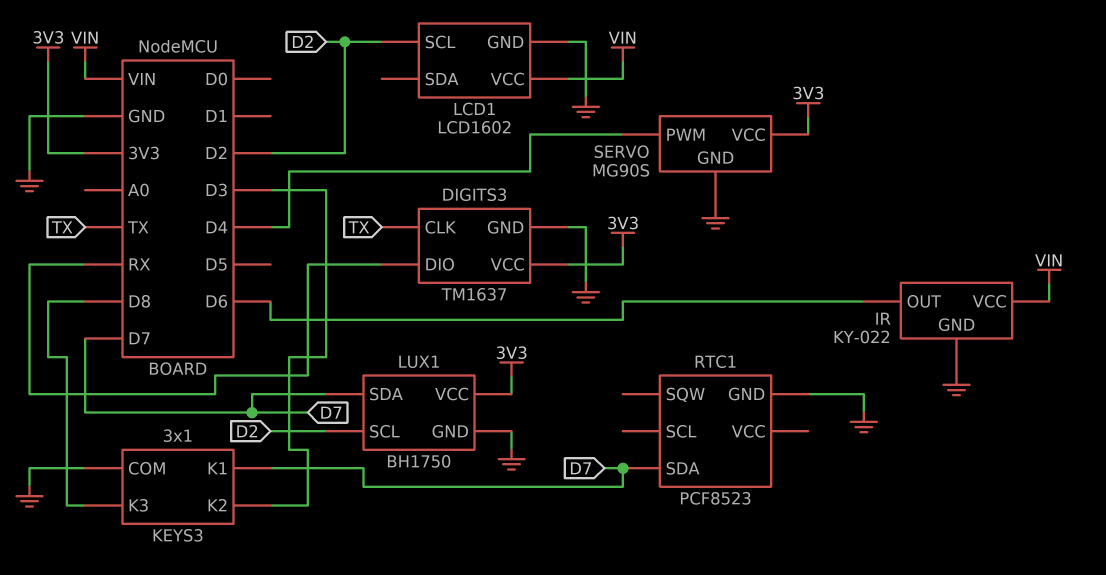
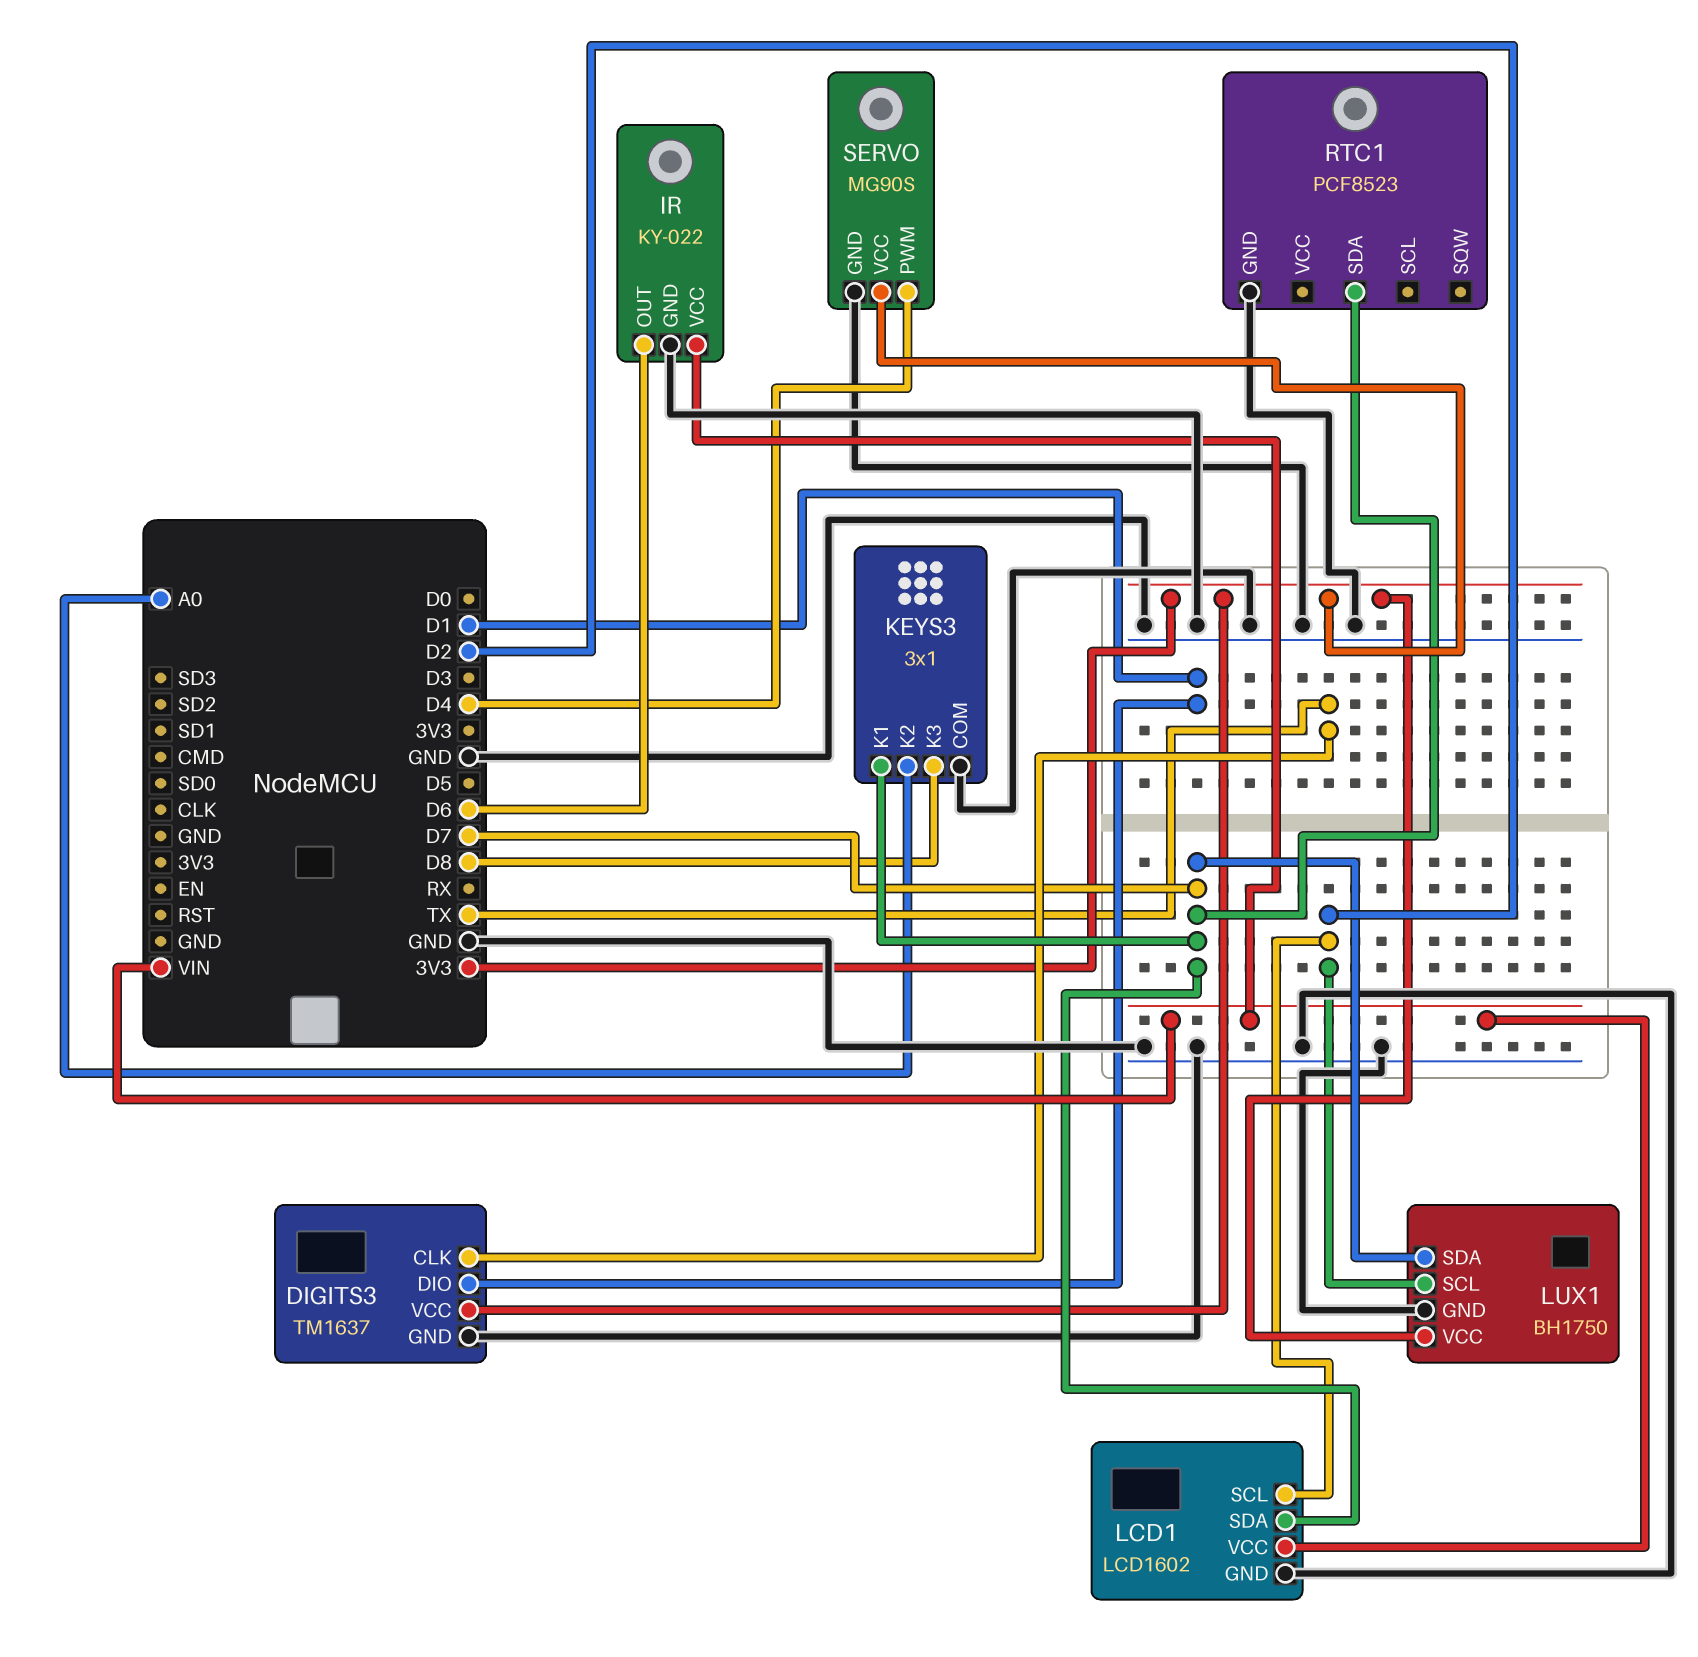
DIGITS3 pin DIO: RX -> D1
KEYS3 pin K2: D3 -> A0
LCD1 pin SDA: none -> D7

